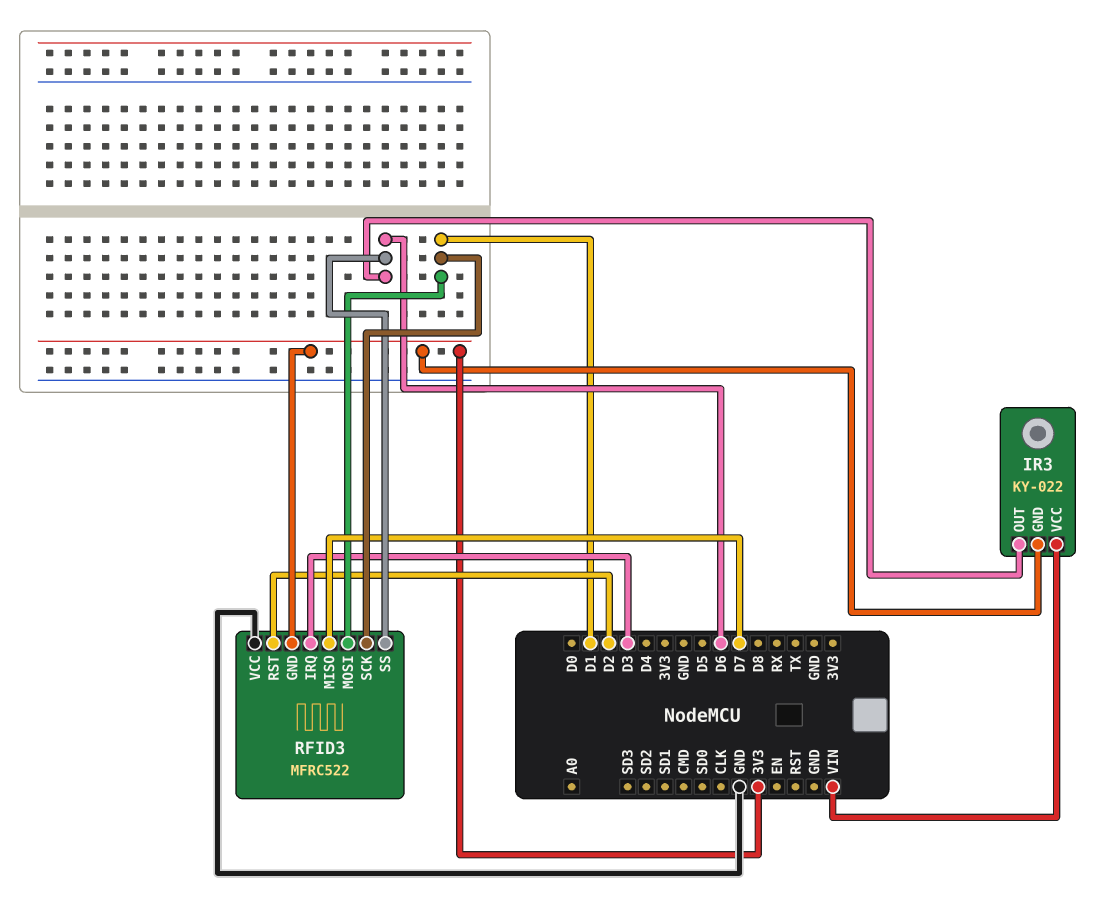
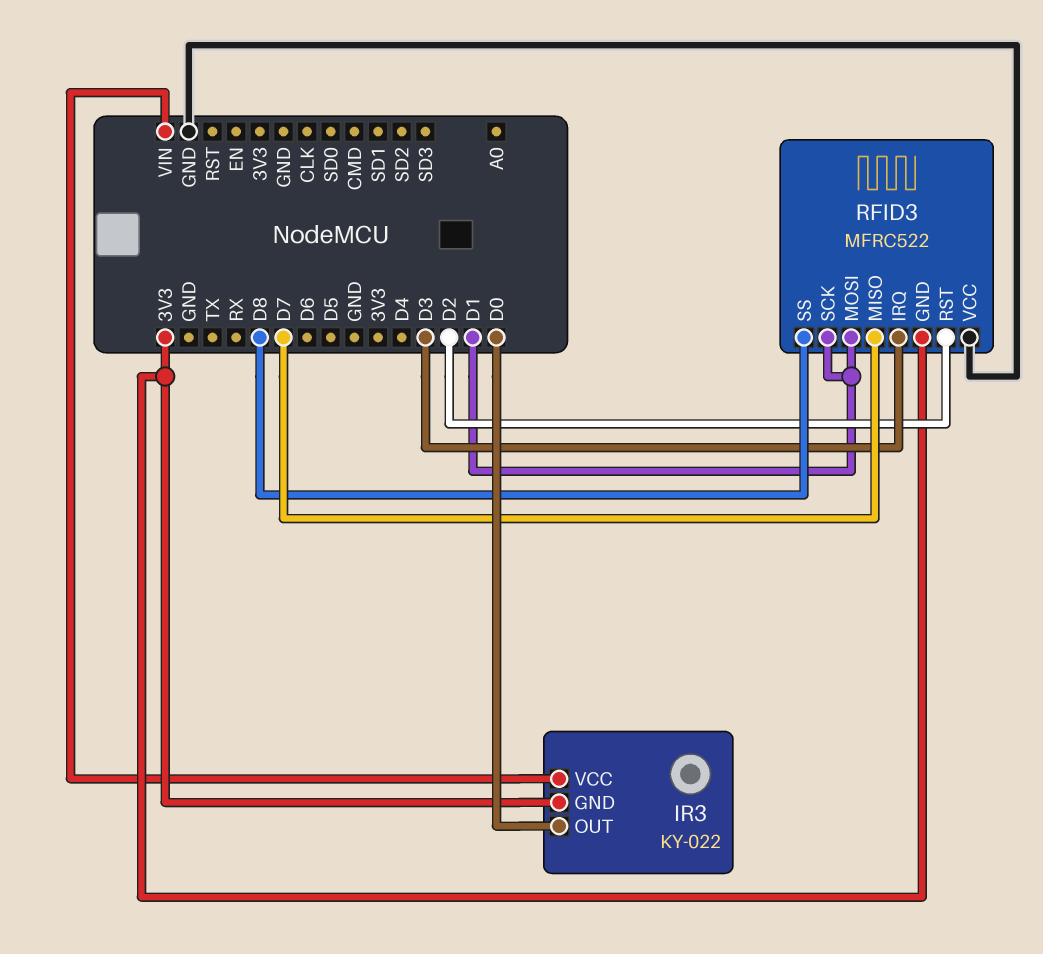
IR3 pin OUT: D6 -> D0
RFID3 pin SS: D6 -> D8

